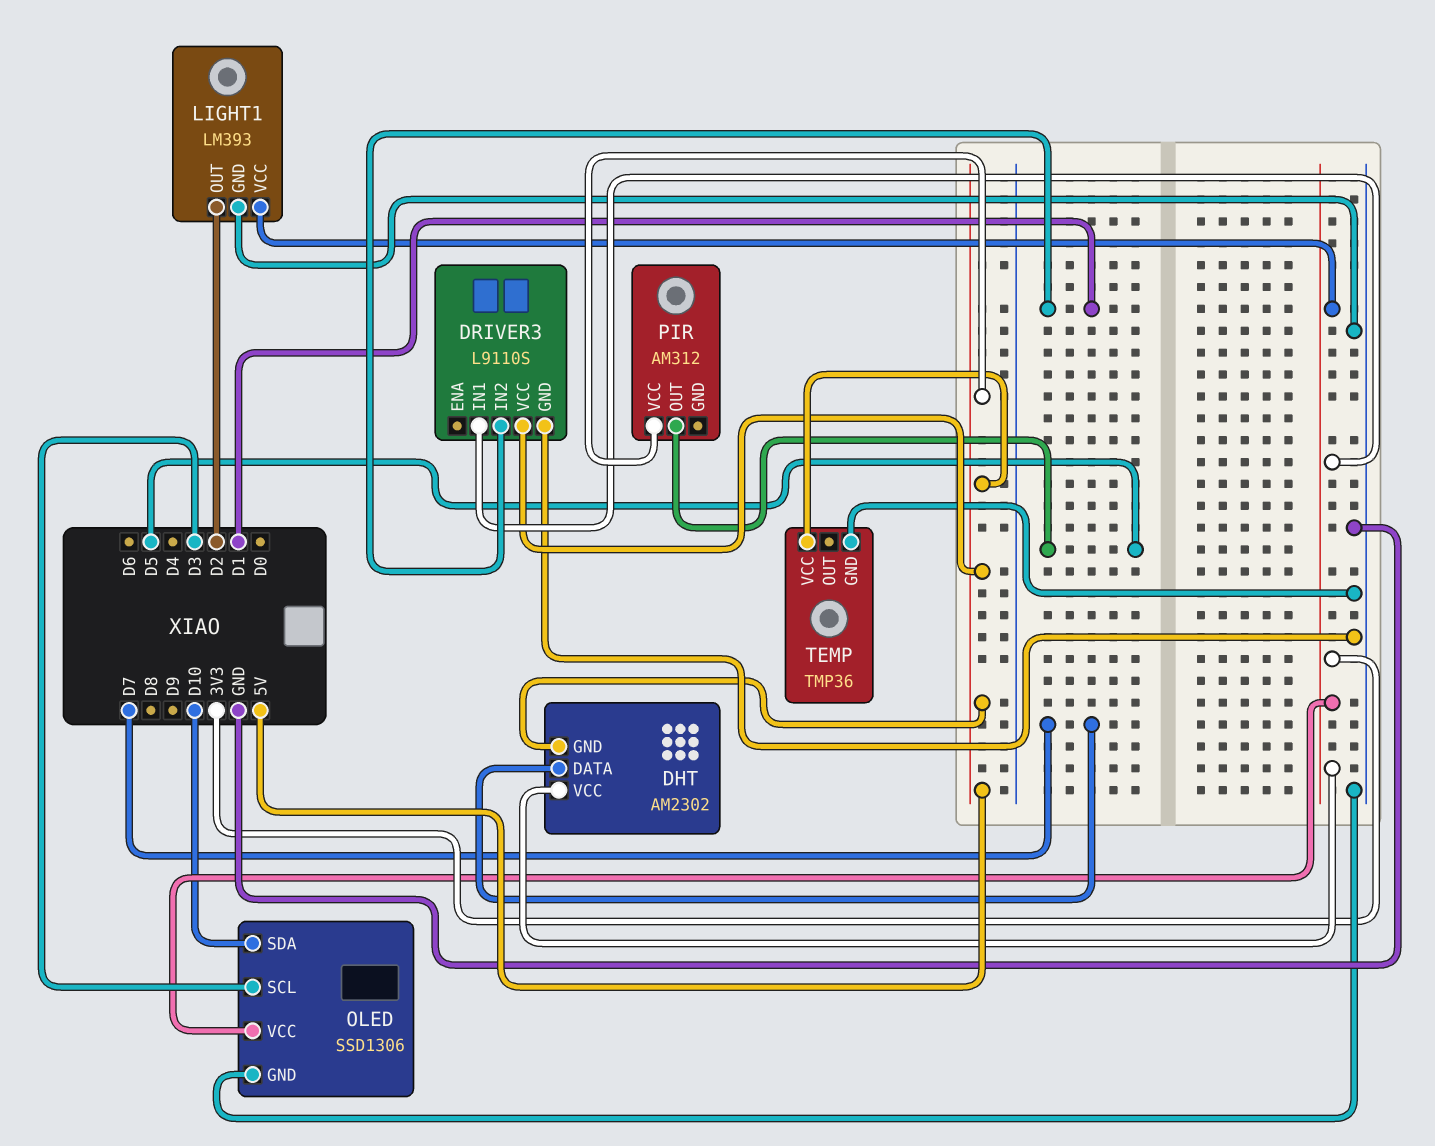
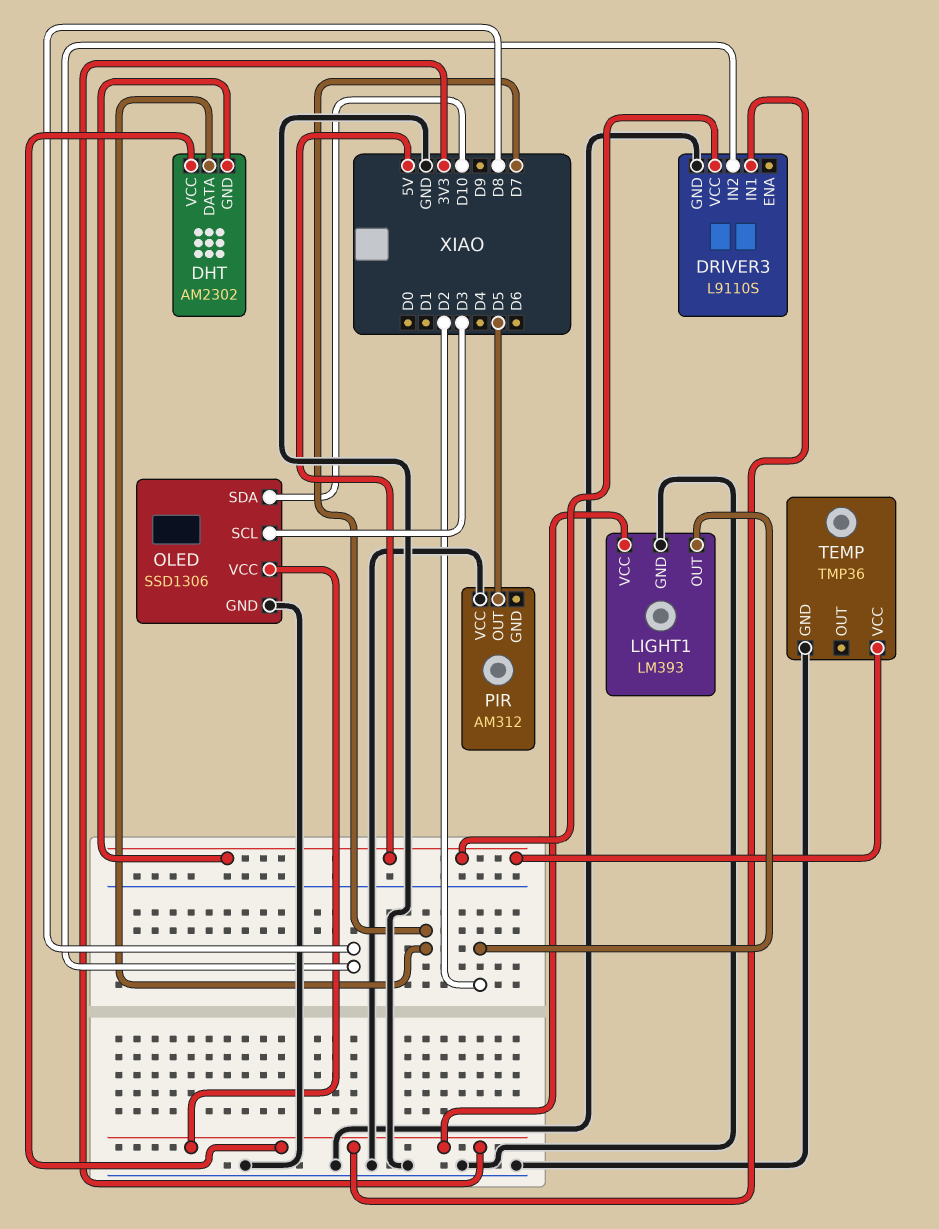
DRIVER3 pin IN2: D1 -> D8
PIR pin VCC: 5V -> GND

